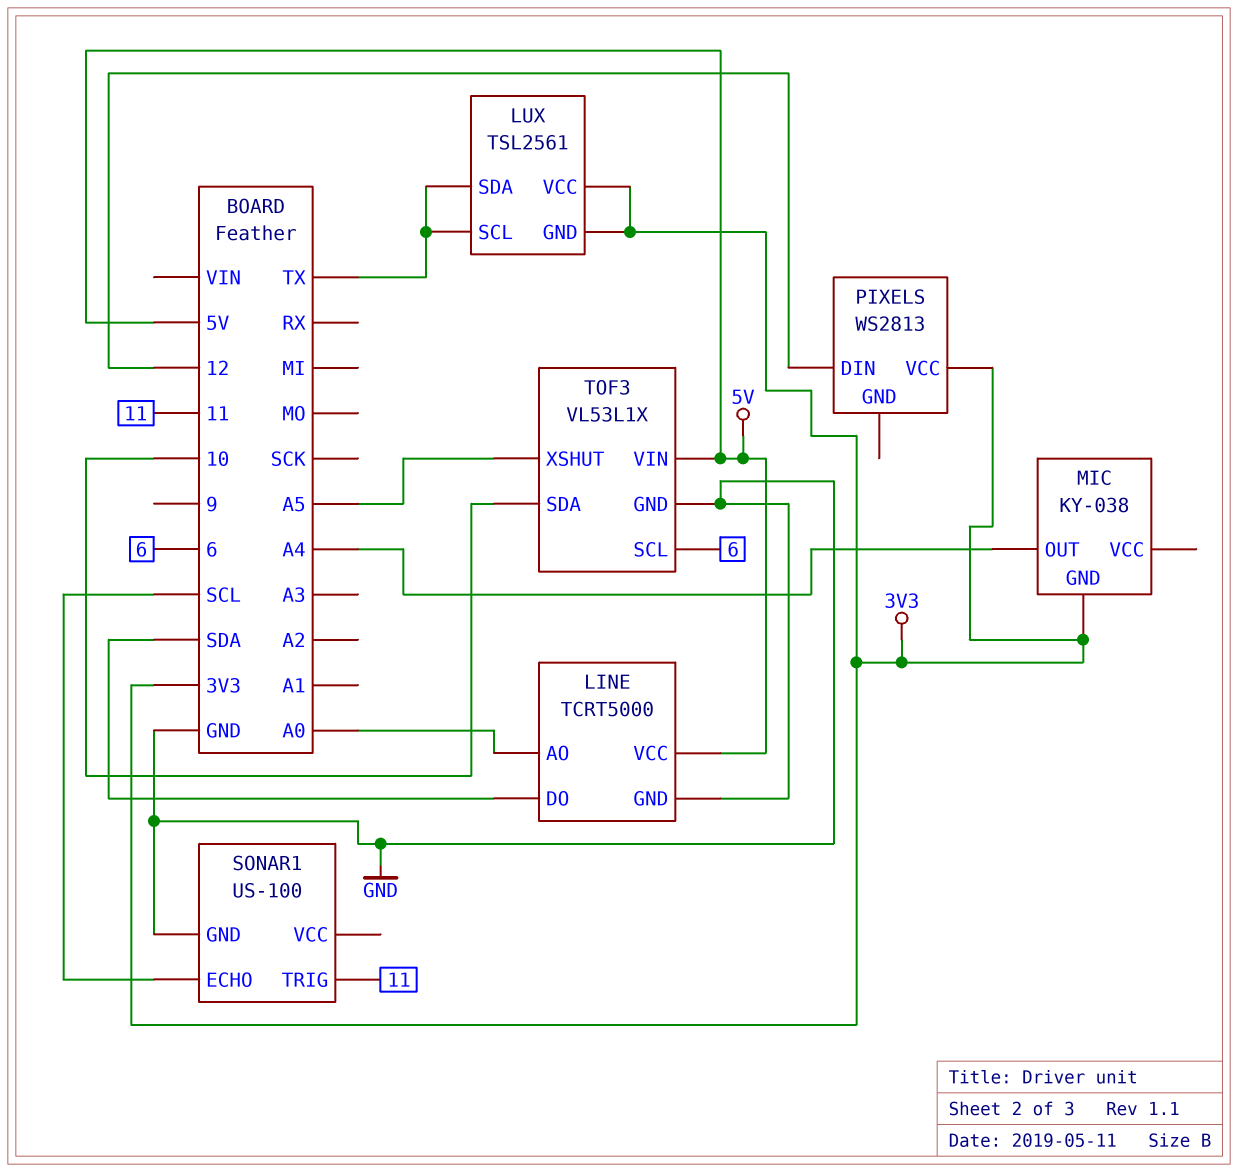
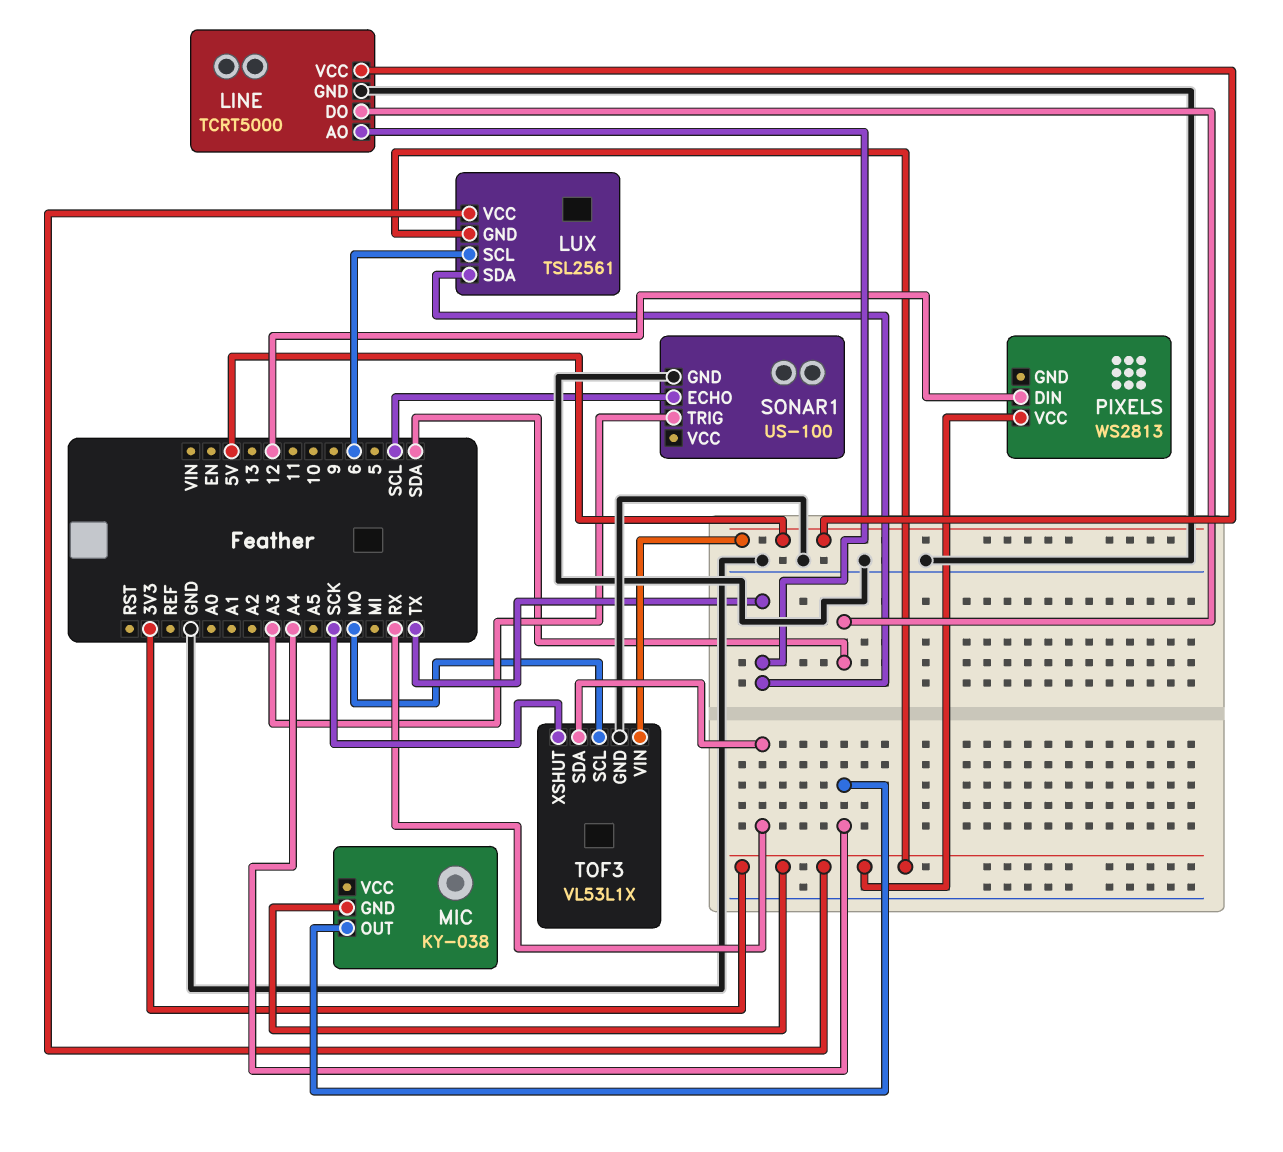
LINE pin AO: A0 -> TX
LUX pin SCL: TX -> 6
SONAR1 pin TRIG: 11 -> A3
TOF3 pin SCL: 6 -> MO
TOF3 pin SDA: 10 -> RX
TOF3 pin XSHUT: A5 -> SCK

